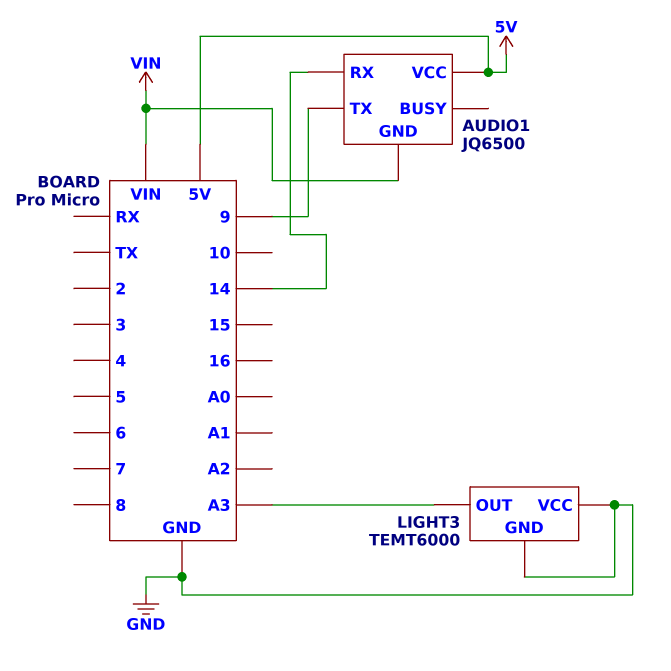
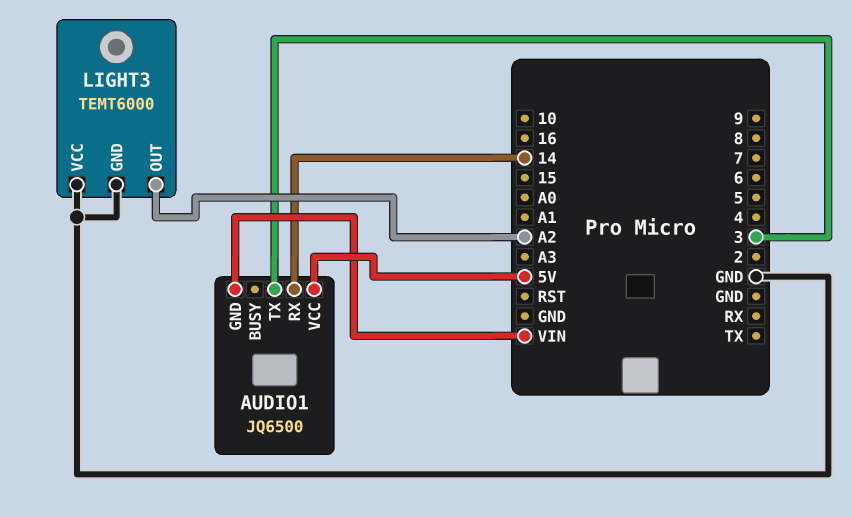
AUDIO1 pin TX: 9 -> 3
LIGHT3 pin OUT: A3 -> A2

